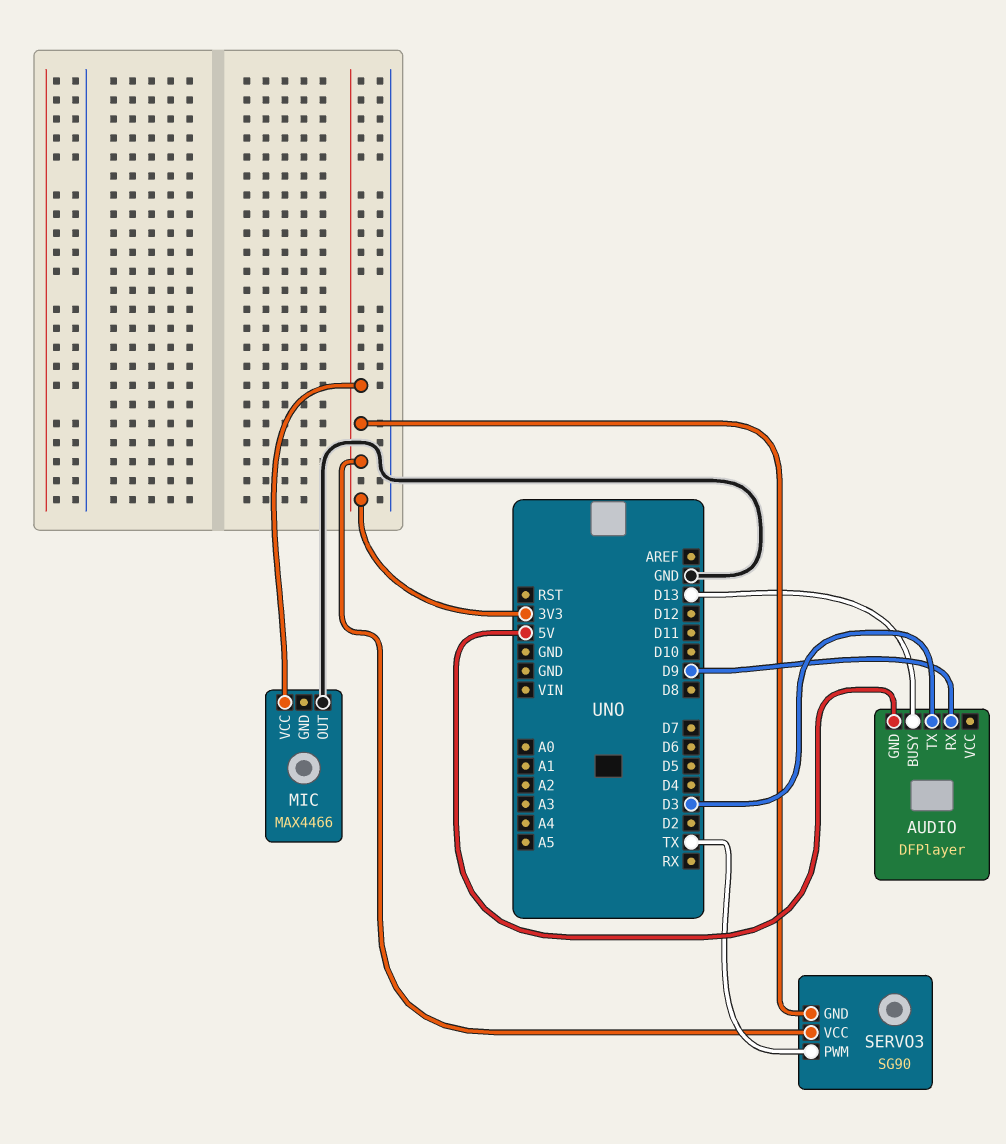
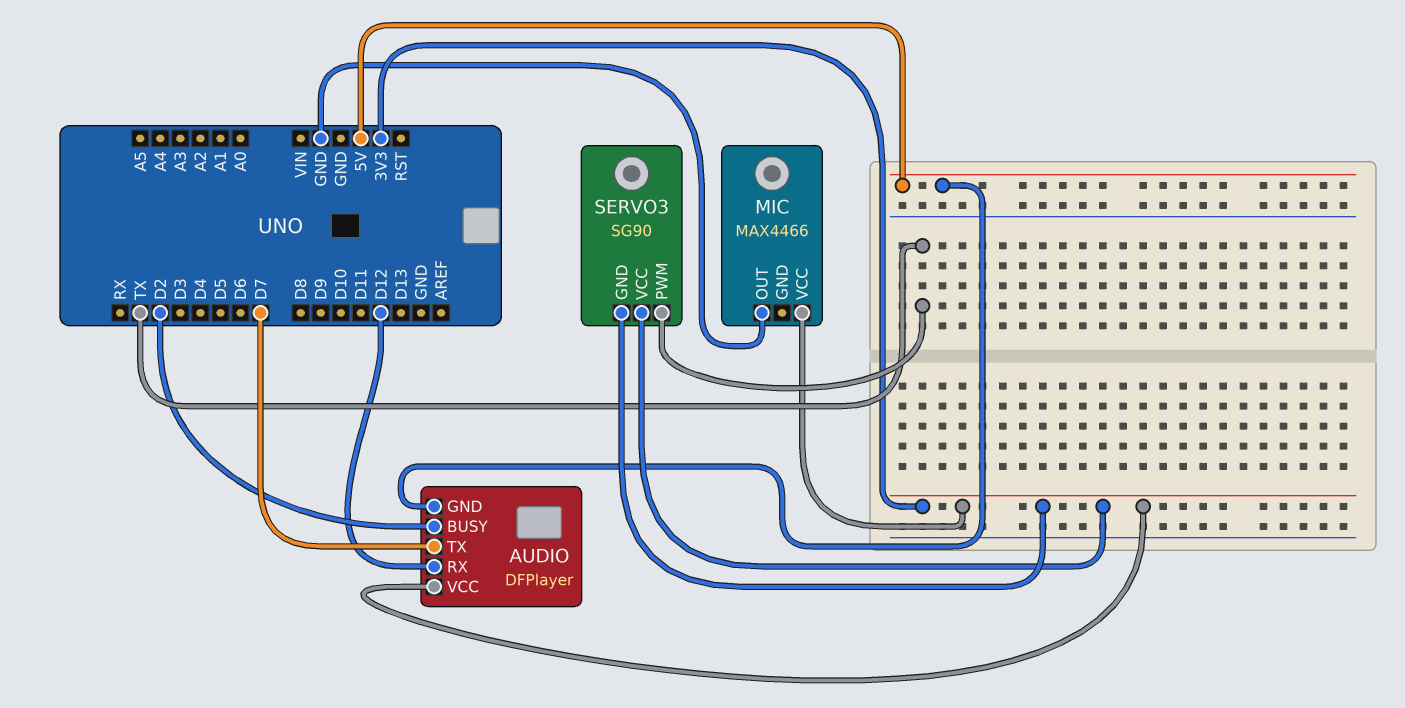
AUDIO pin BUSY: D13 -> D2
AUDIO pin RX: D9 -> D12
AUDIO pin TX: D3 -> D7
AUDIO pin VCC: none -> 3V3

